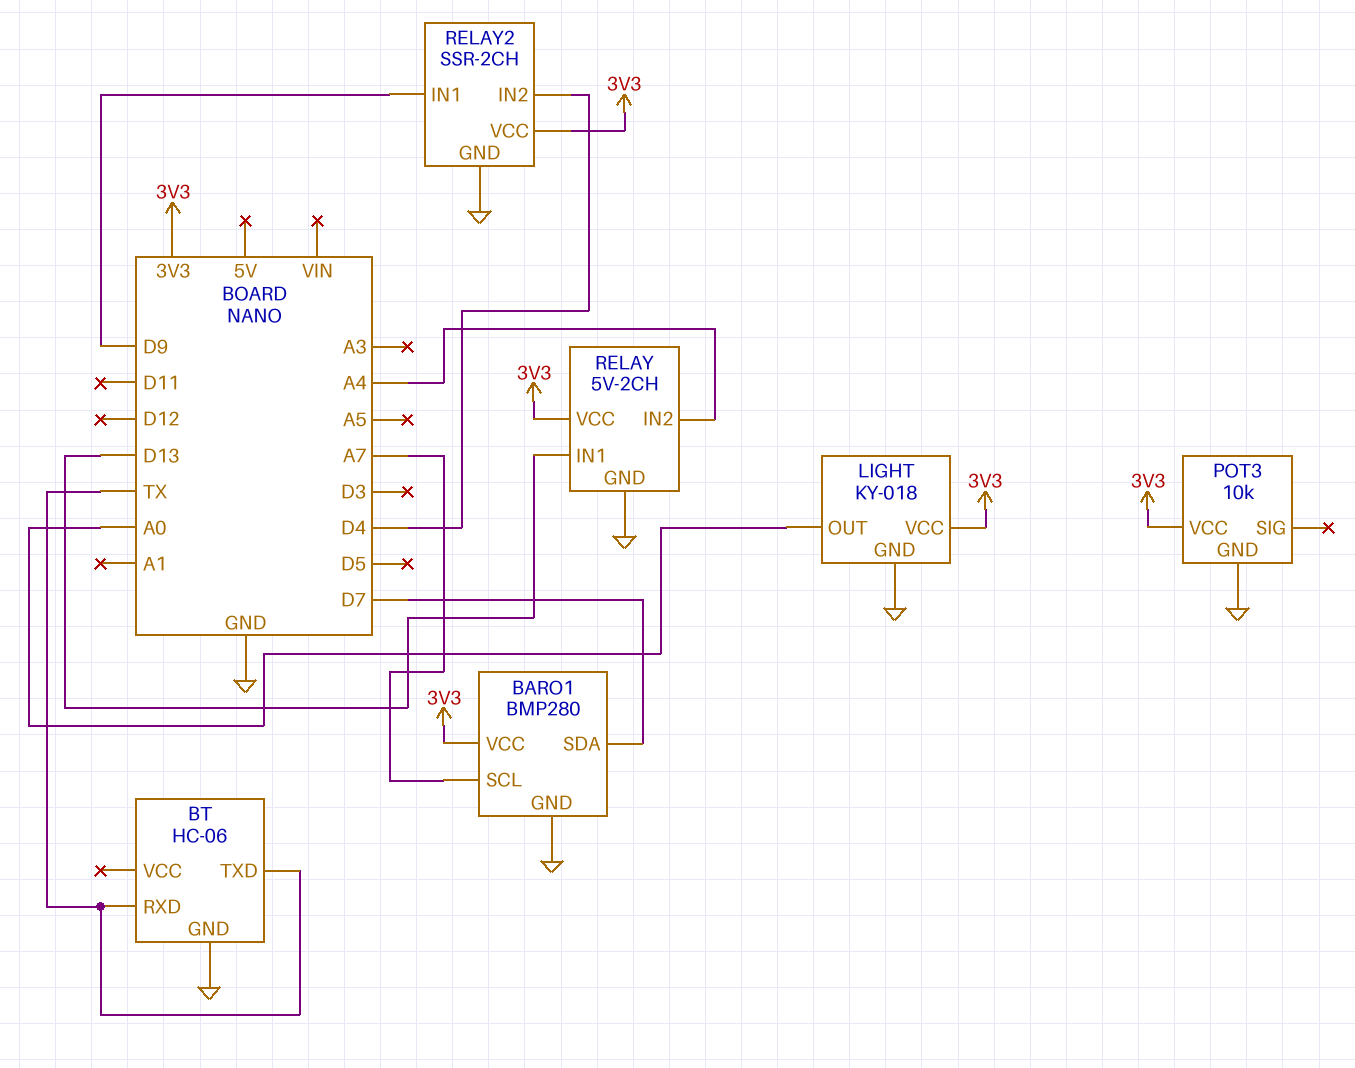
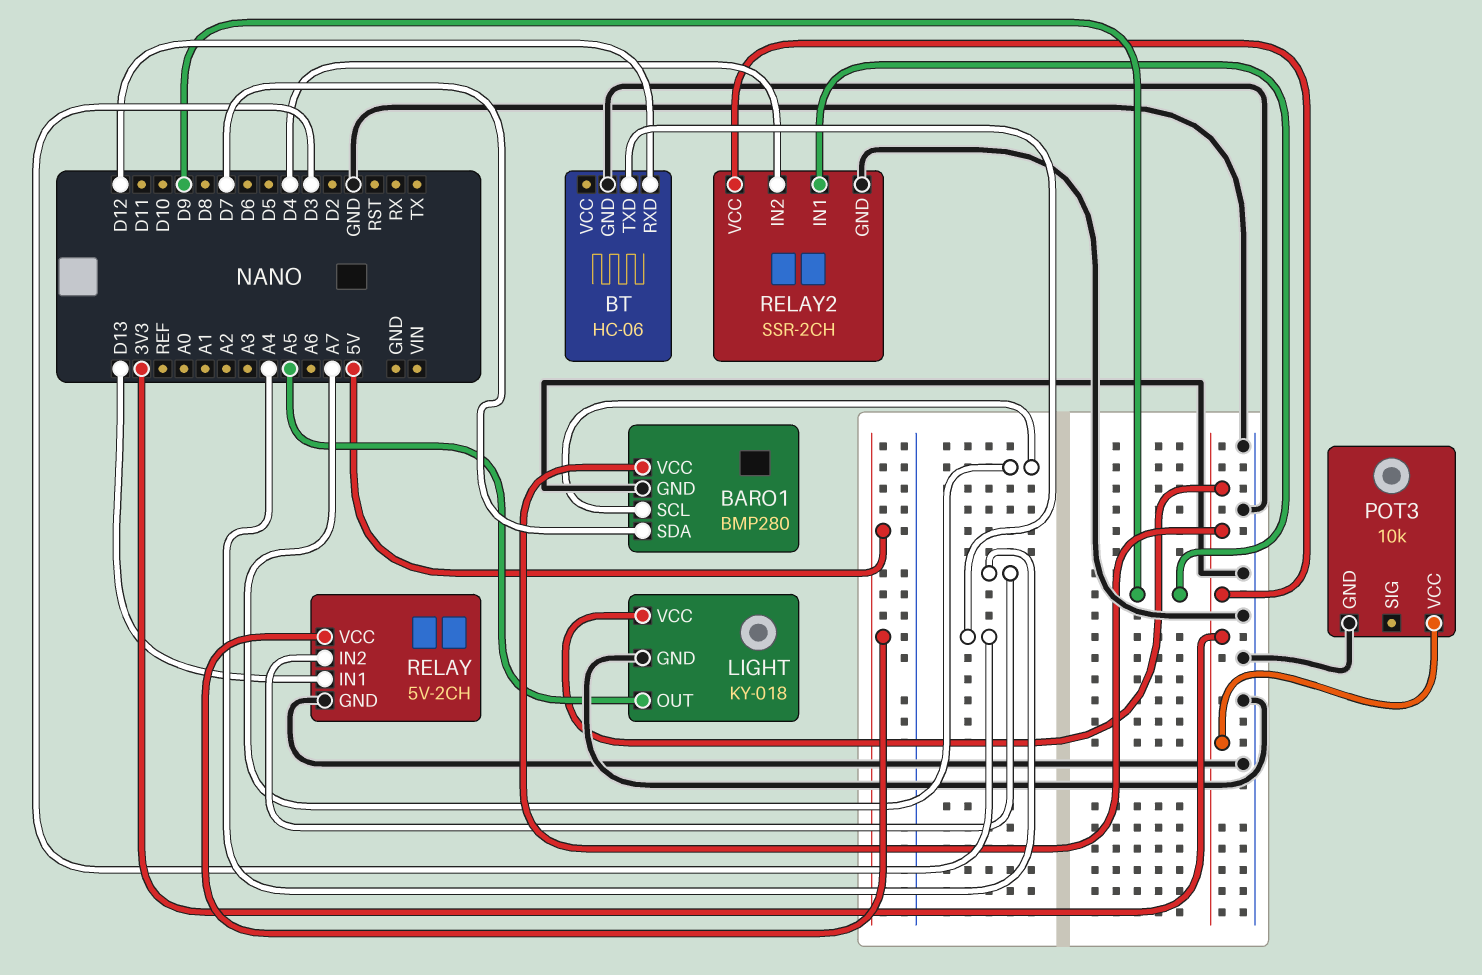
BT pin RXD: TX -> D12
BT pin TXD: TX -> D3
LIGHT pin OUT: A0 -> A5
RELAY pin VCC: 3V3 -> 5V

